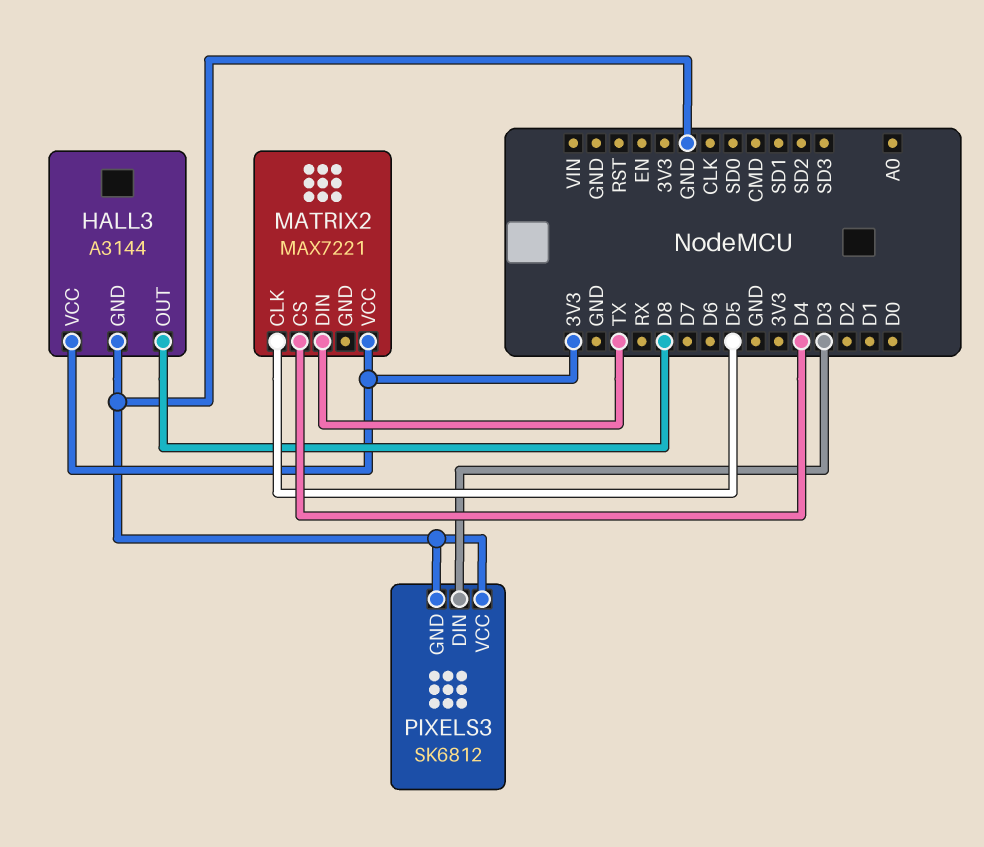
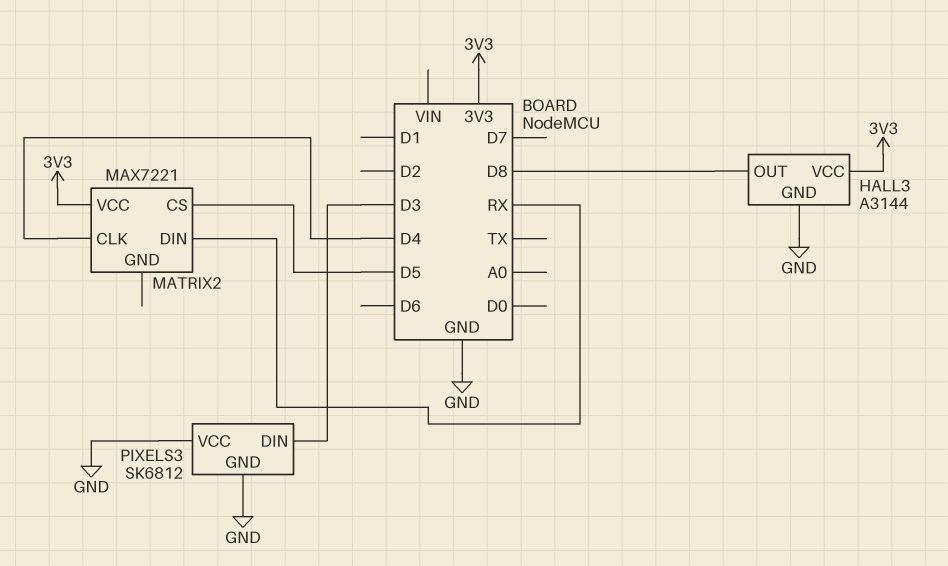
MATRIX2 pin CLK: D5 -> D4
MATRIX2 pin CS: D4 -> D5
MATRIX2 pin DIN: TX -> RX

